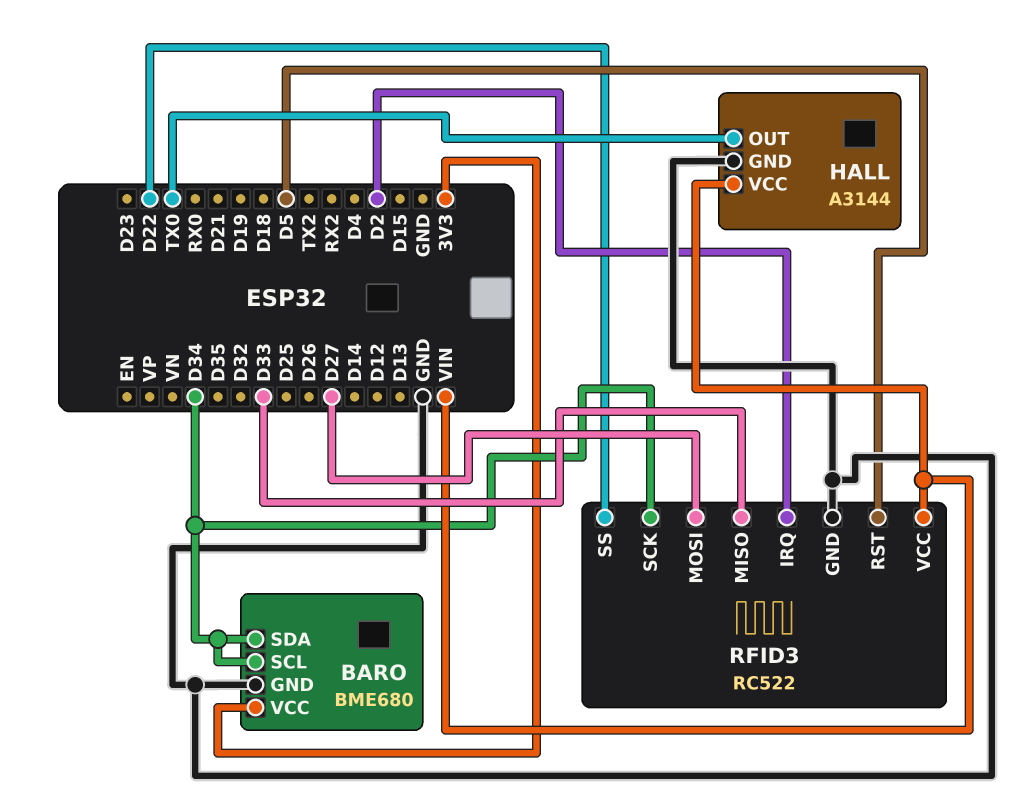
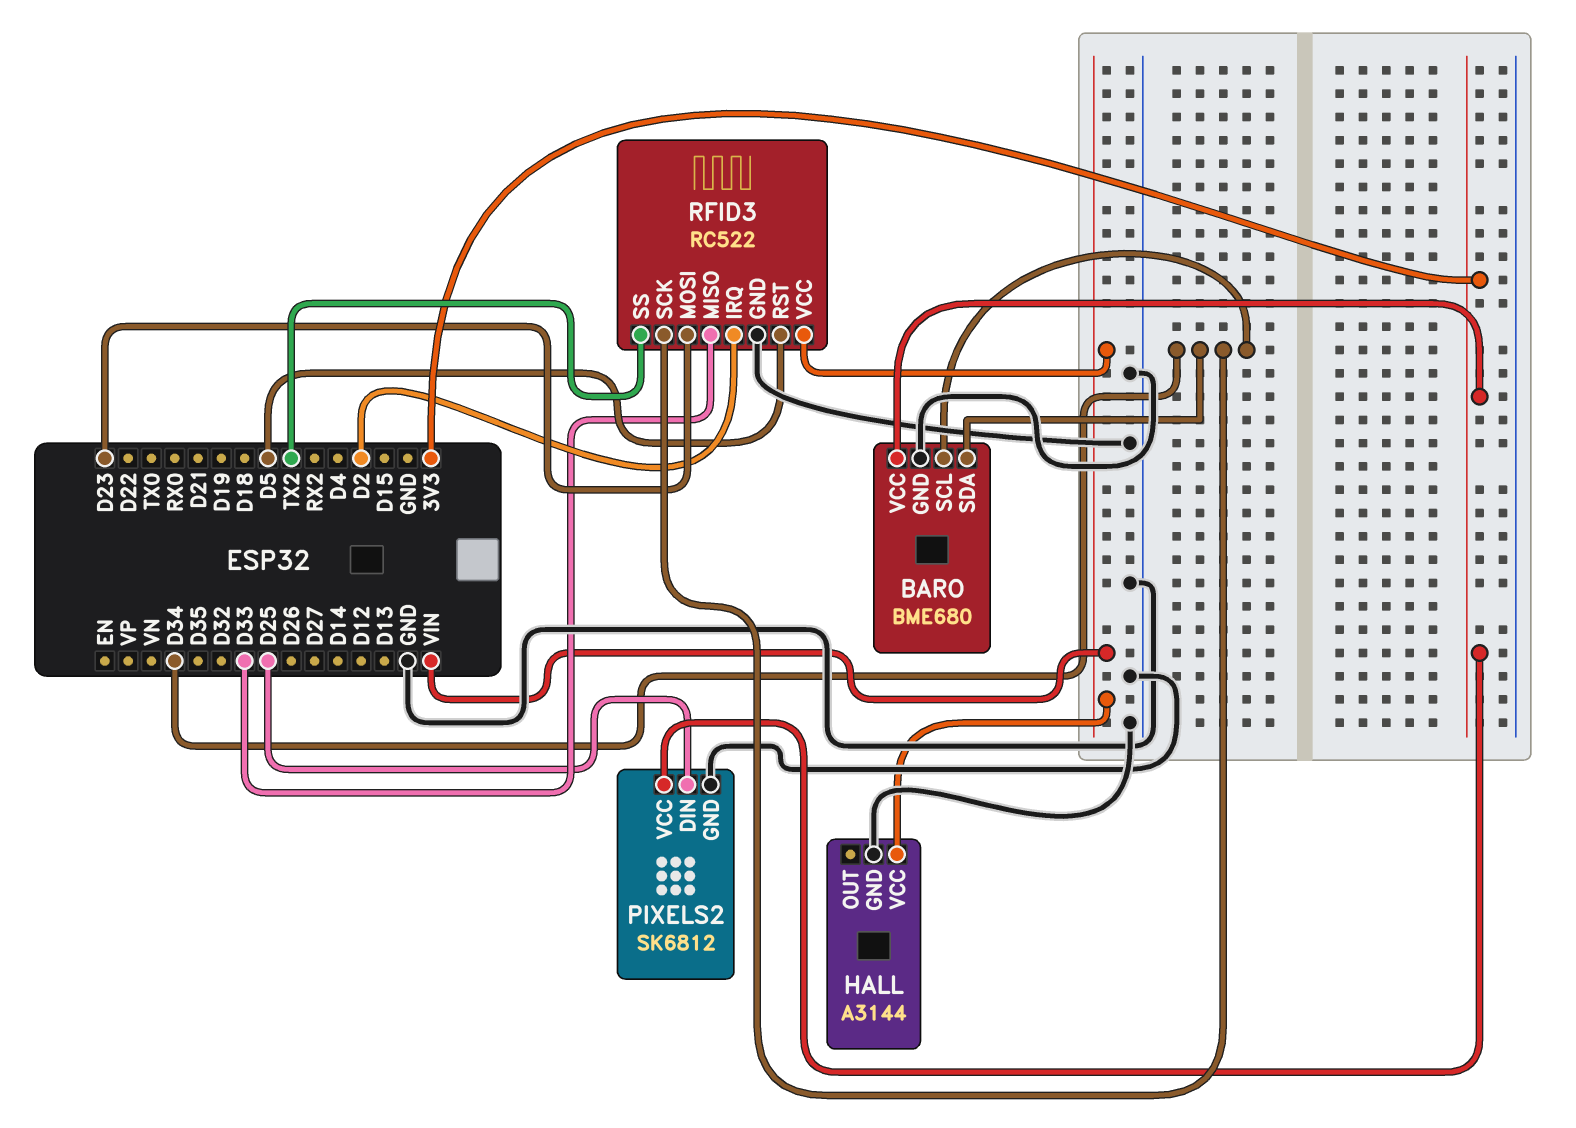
HALL pin OUT: TX0 -> none
PIXELS2: none -> SK6812
PIXELS2 pin DIN: none -> D25
PIXELS2 pin GND: none -> GND
PIXELS2 pin VCC: none -> 3V3
RFID3 pin MOSI: D27 -> D23
RFID3 pin SS: D22 -> TX2

